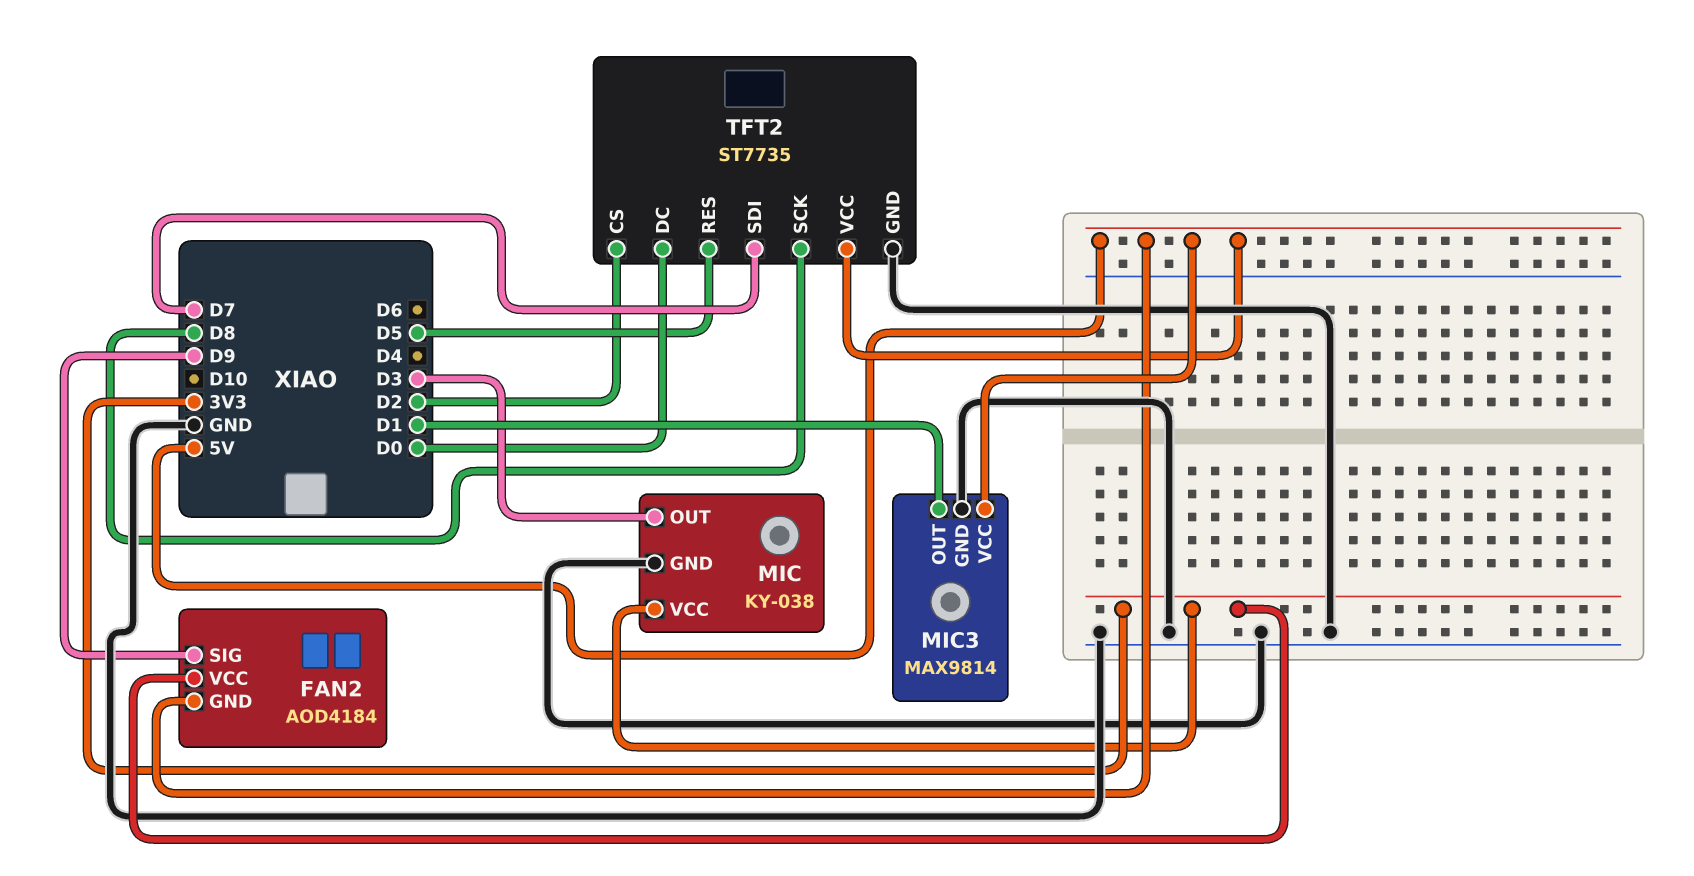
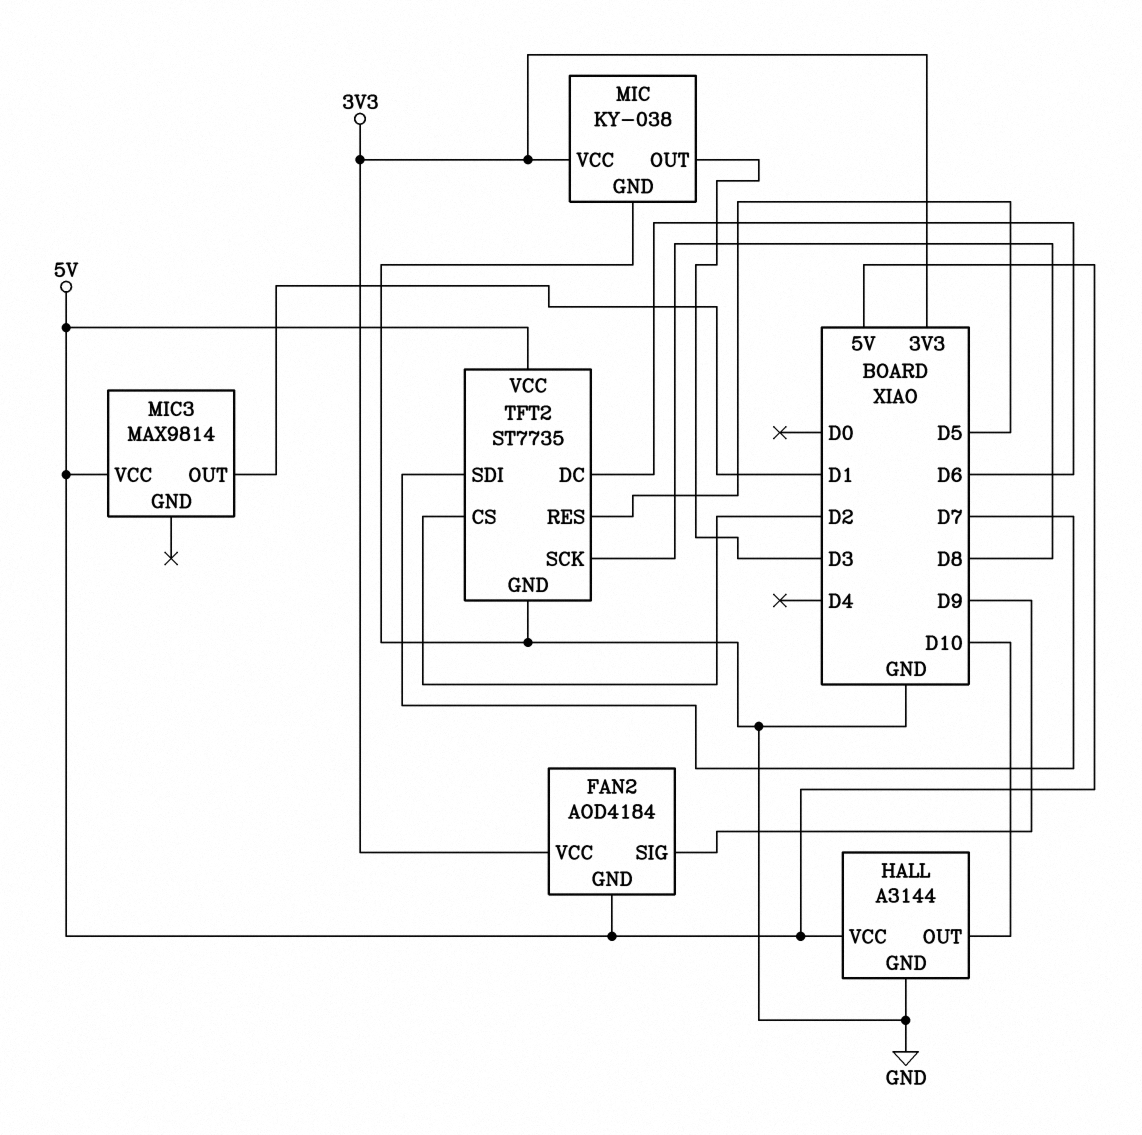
HALL: none -> A3144
HALL pin GND: none -> GND
HALL pin OUT: none -> D10
HALL pin VCC: none -> 5V
MIC3 pin GND: GND -> none
TFT2 pin DC: D0 -> D6

